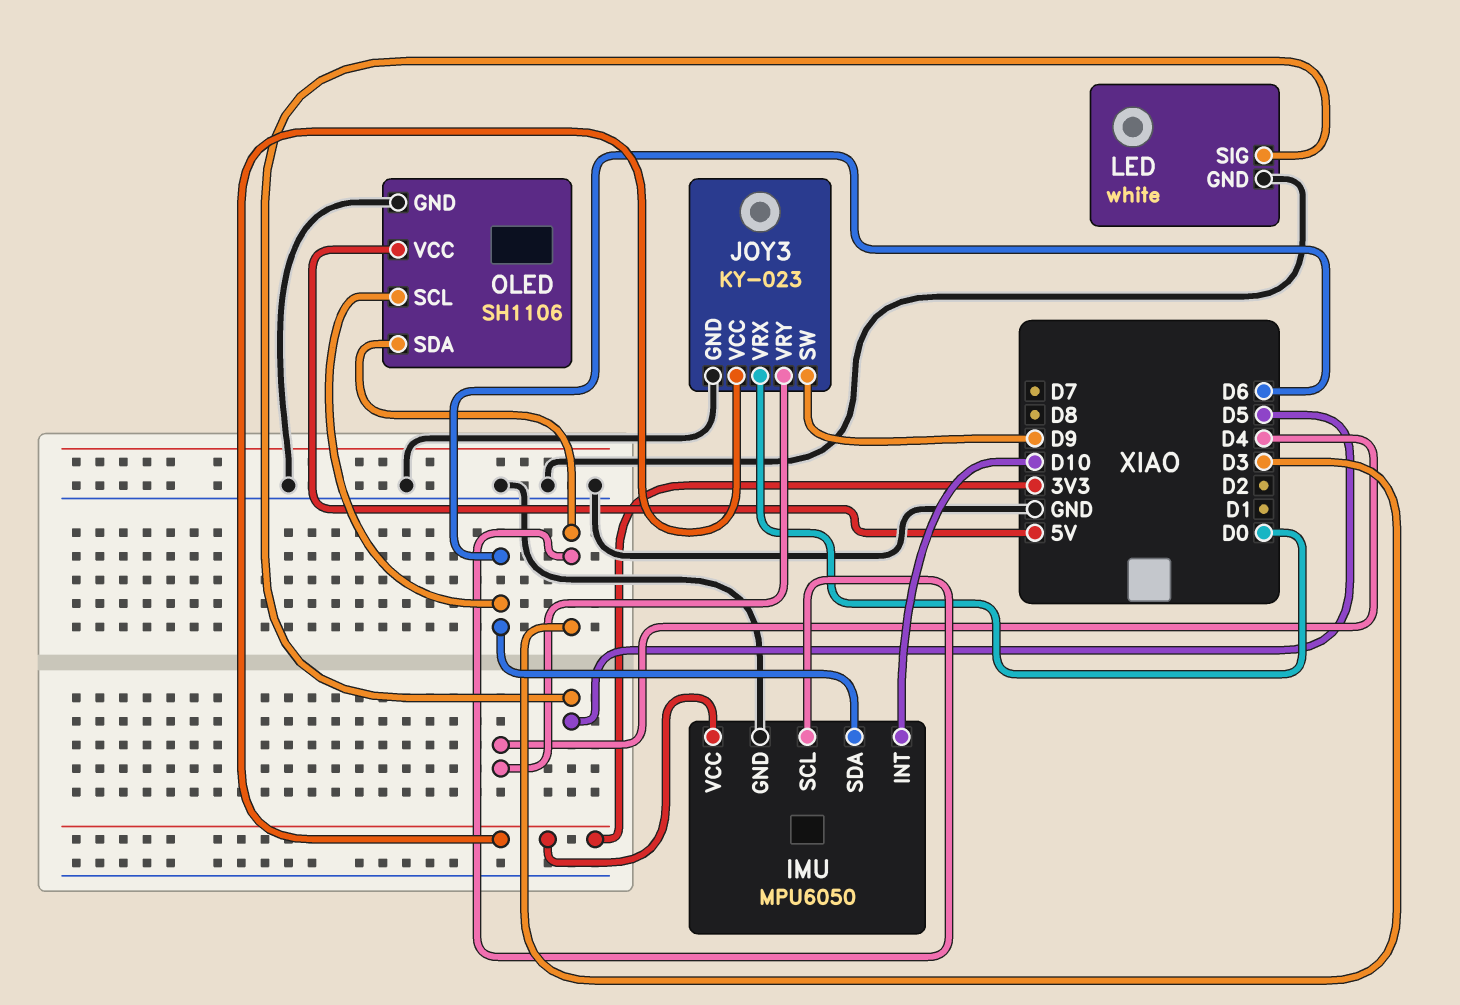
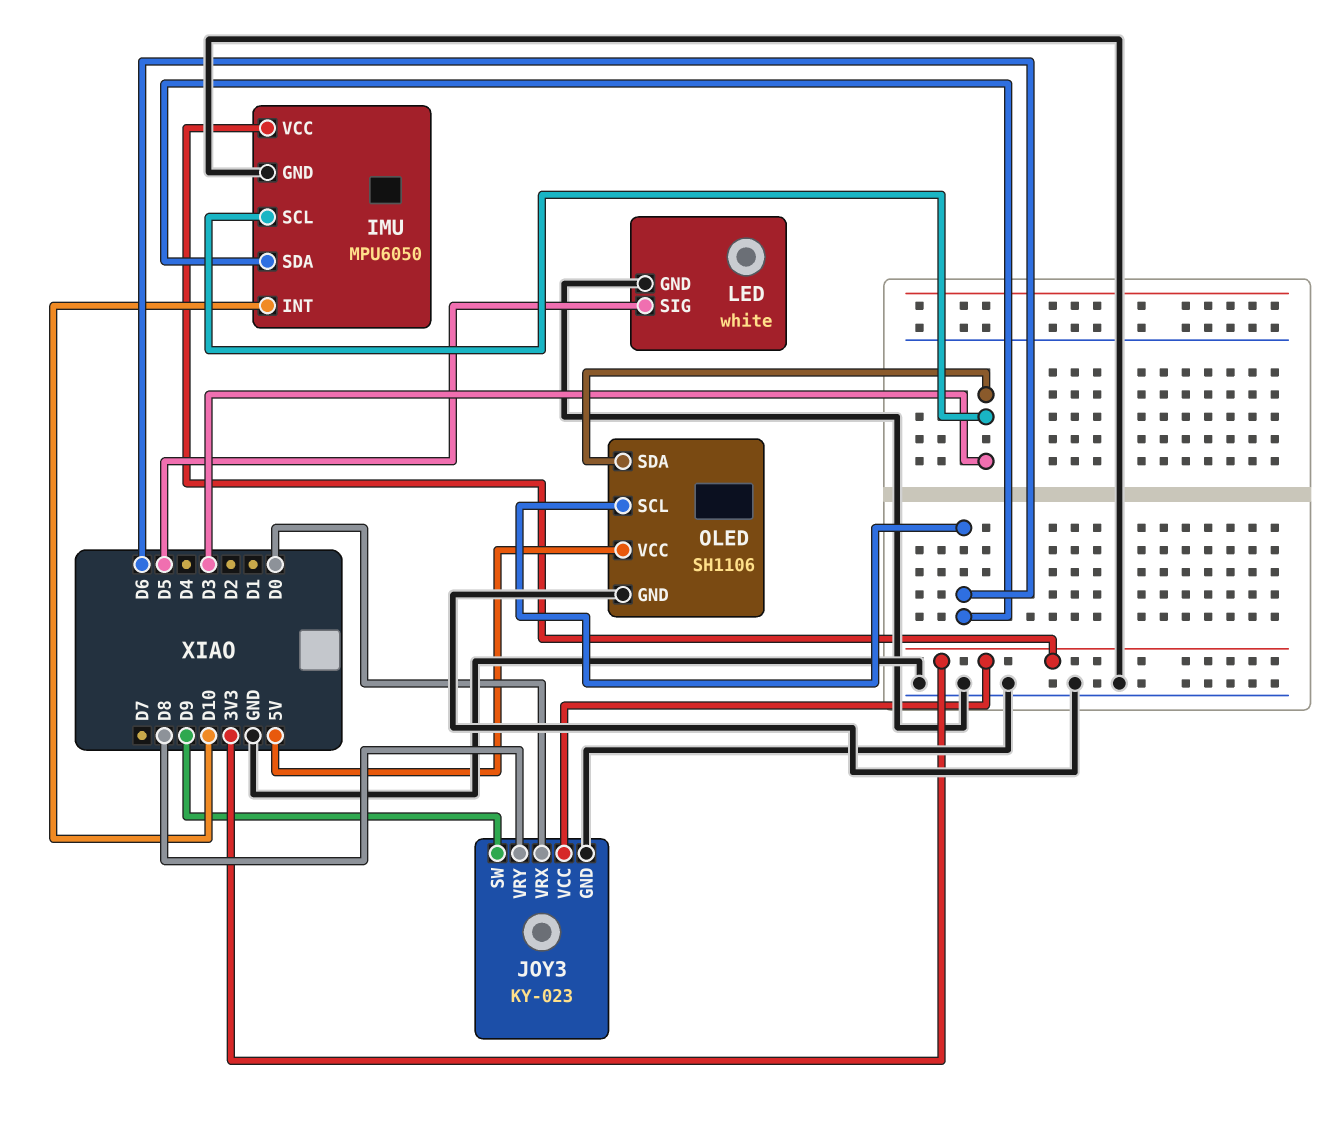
JOY3 pin VRY: D4 -> D8

